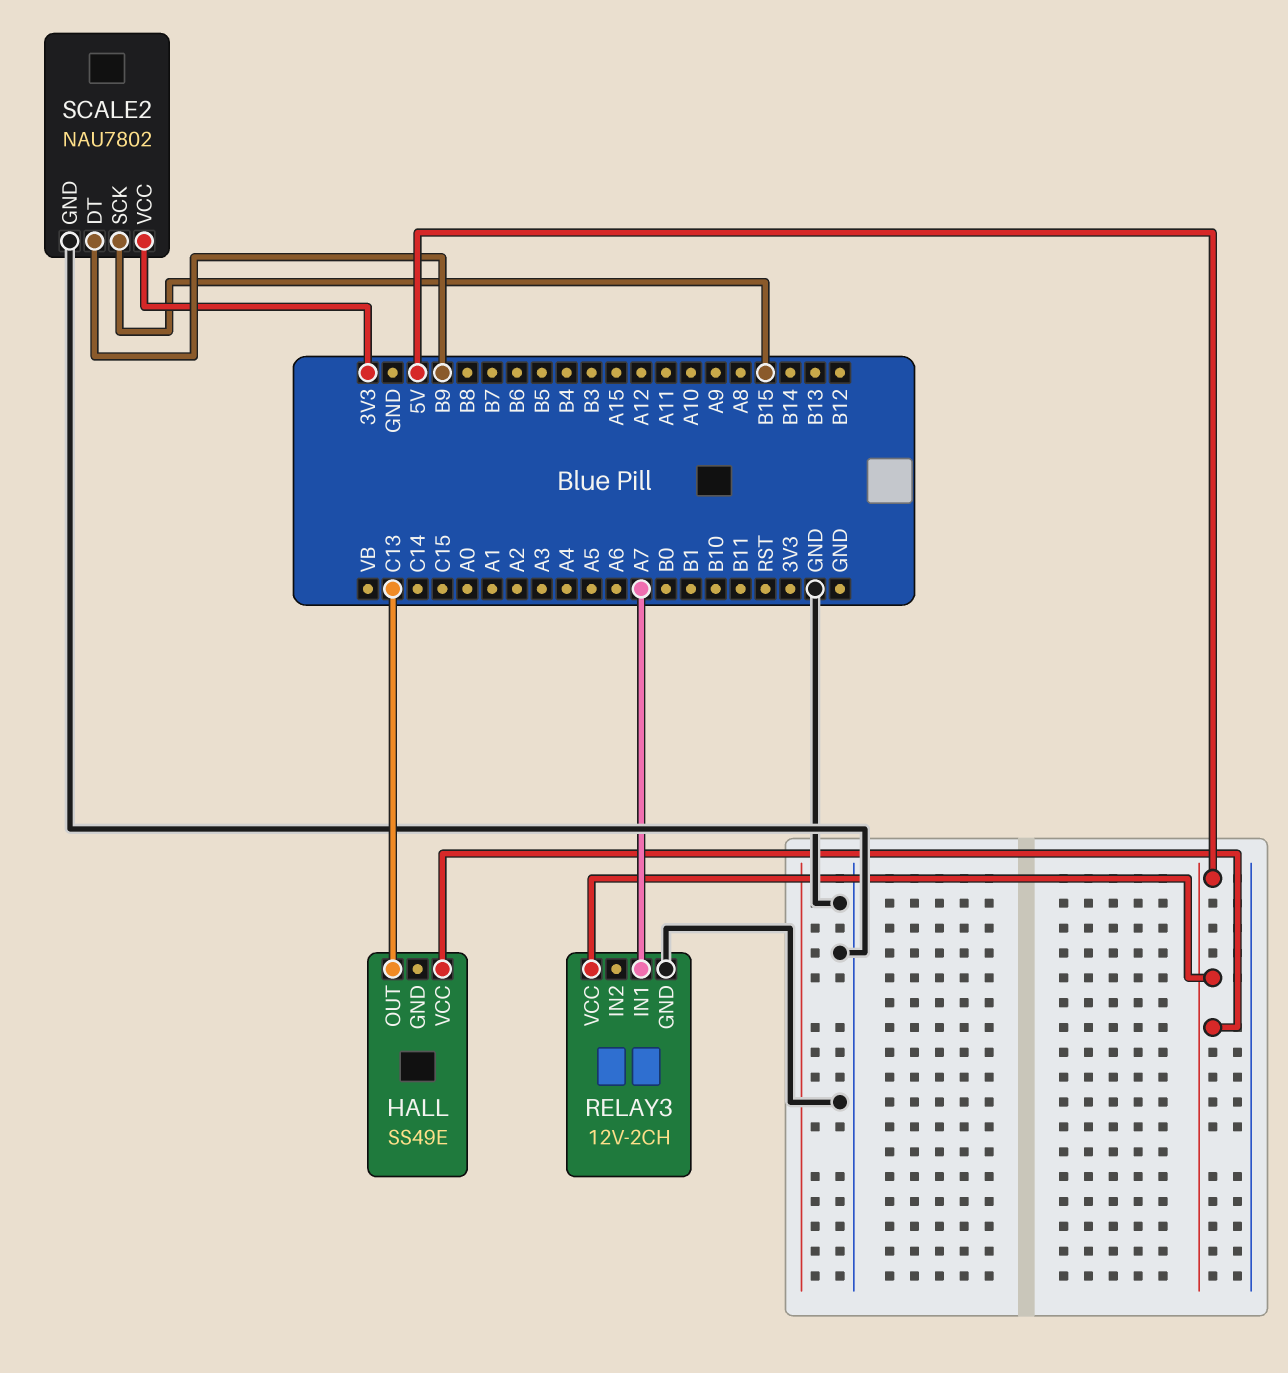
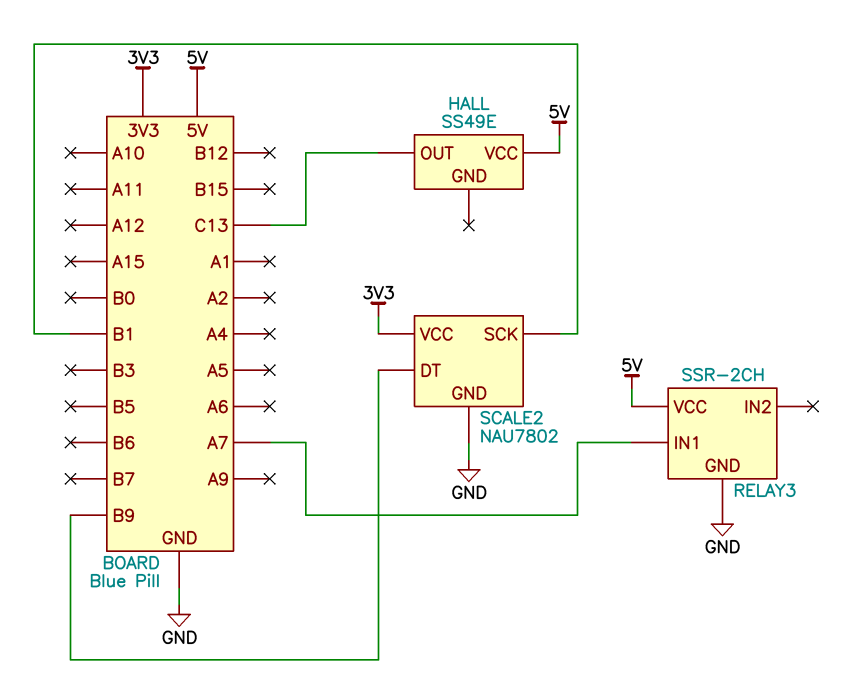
RELAY3: 12V-2CH -> SSR-2CH
SCALE2 pin SCK: B15 -> B1

